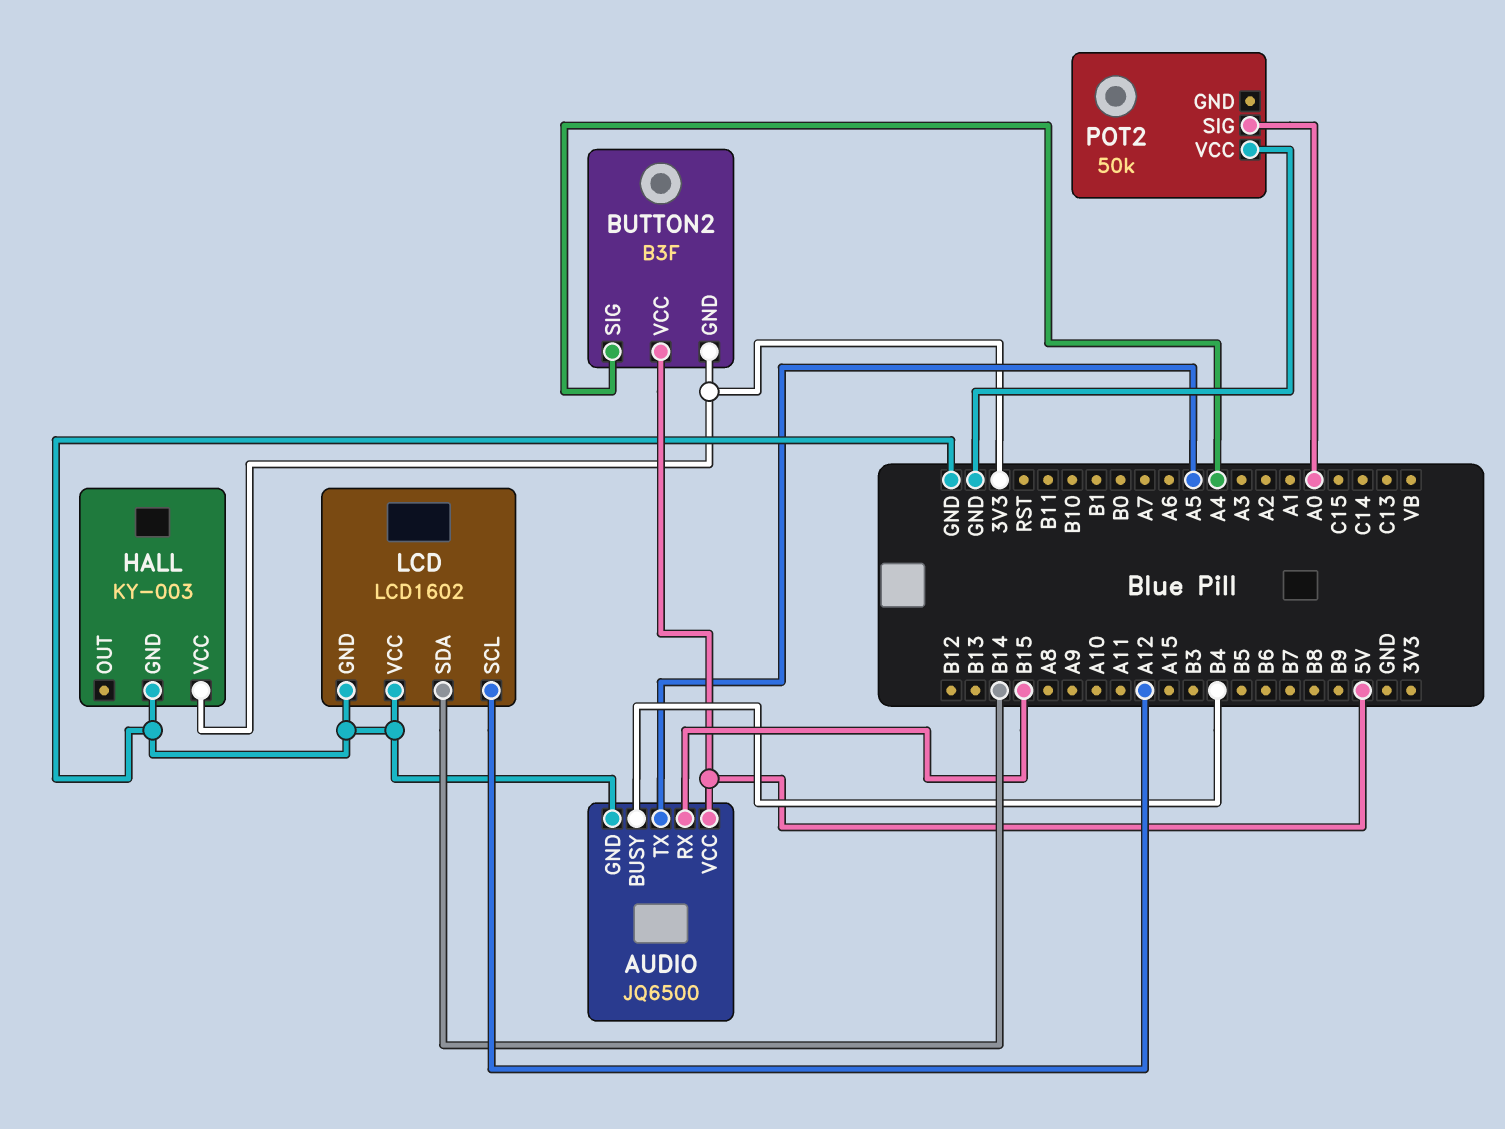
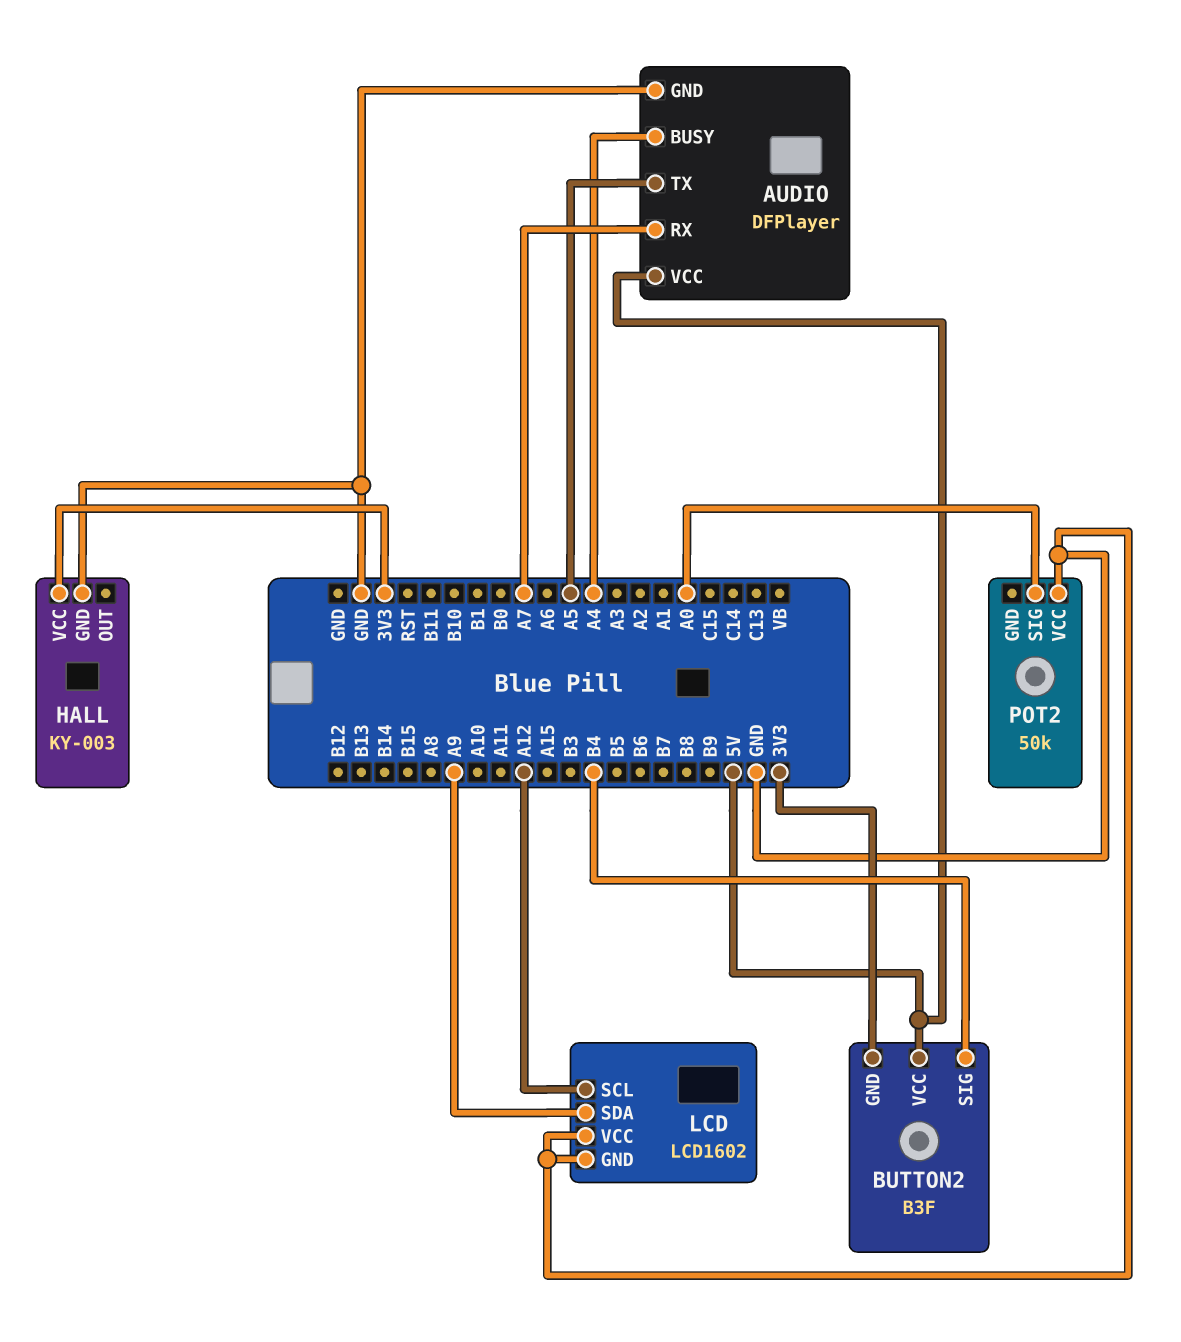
AUDIO: JQ6500 -> DFPlayer
AUDIO pin BUSY: B4 -> A4
AUDIO pin RX: B15 -> A7
BUTTON2 pin SIG: A4 -> B4
LCD pin SDA: B14 -> A9

